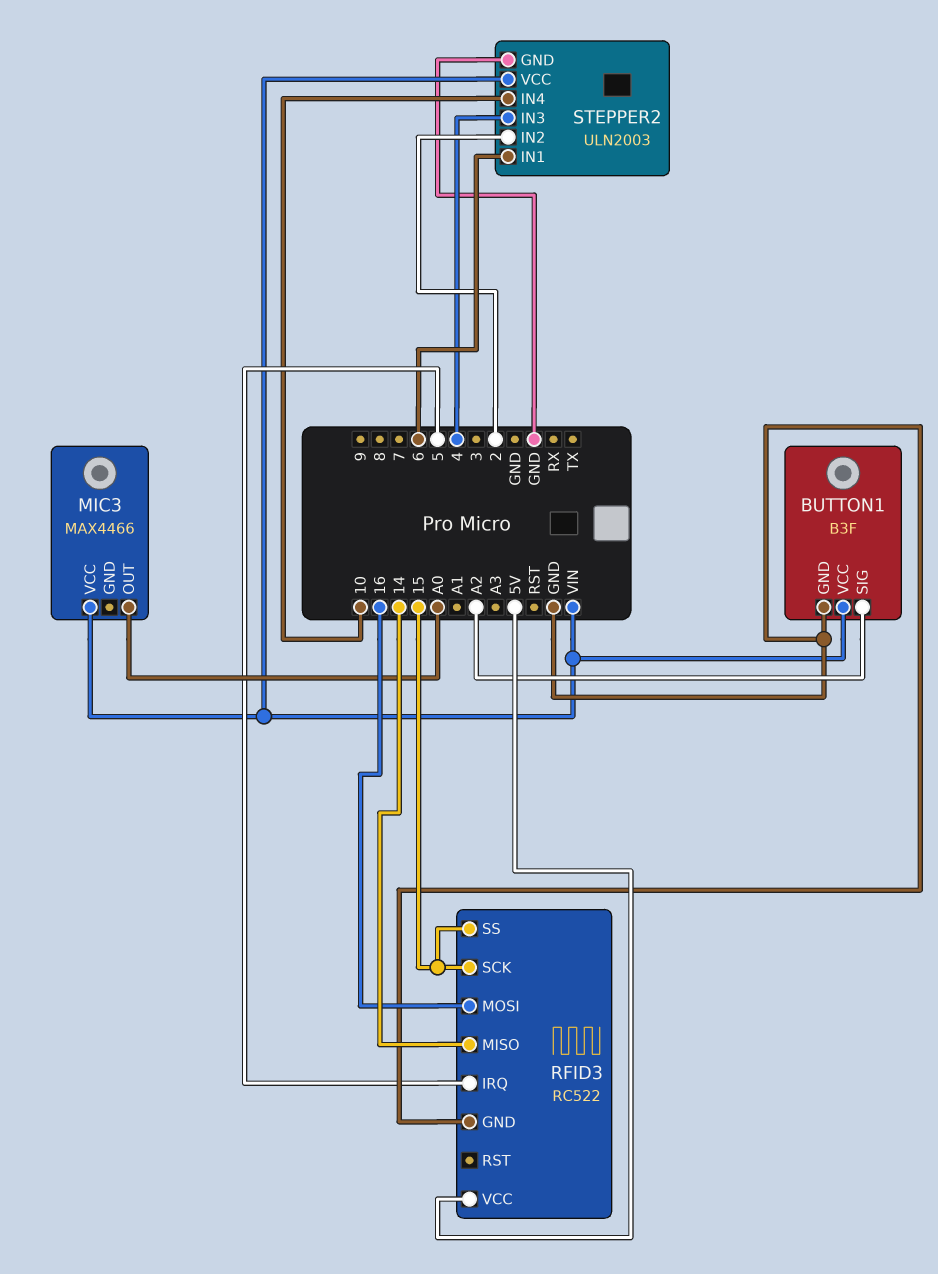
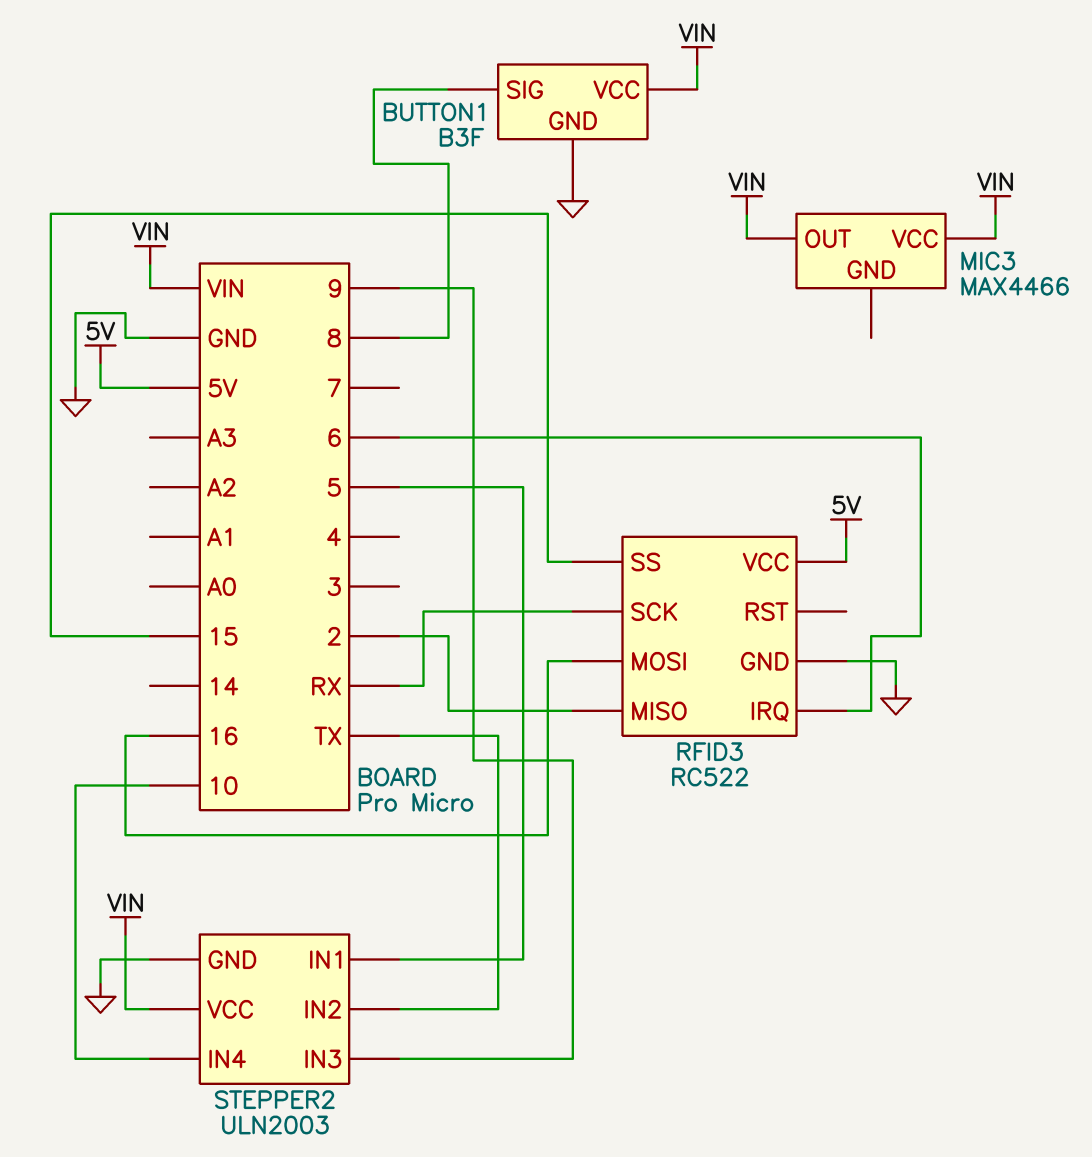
BUTTON1 pin SIG: A2 -> 8
MIC3 pin OUT: A0 -> VIN
RFID3 pin IRQ: 5 -> 6
RFID3 pin MISO: 14 -> 2
RFID3 pin SCK: 15 -> RX
STEPPER2 pin IN1: 6 -> 5
STEPPER2 pin IN2: 2 -> TX
STEPPER2 pin IN3: 4 -> 9

